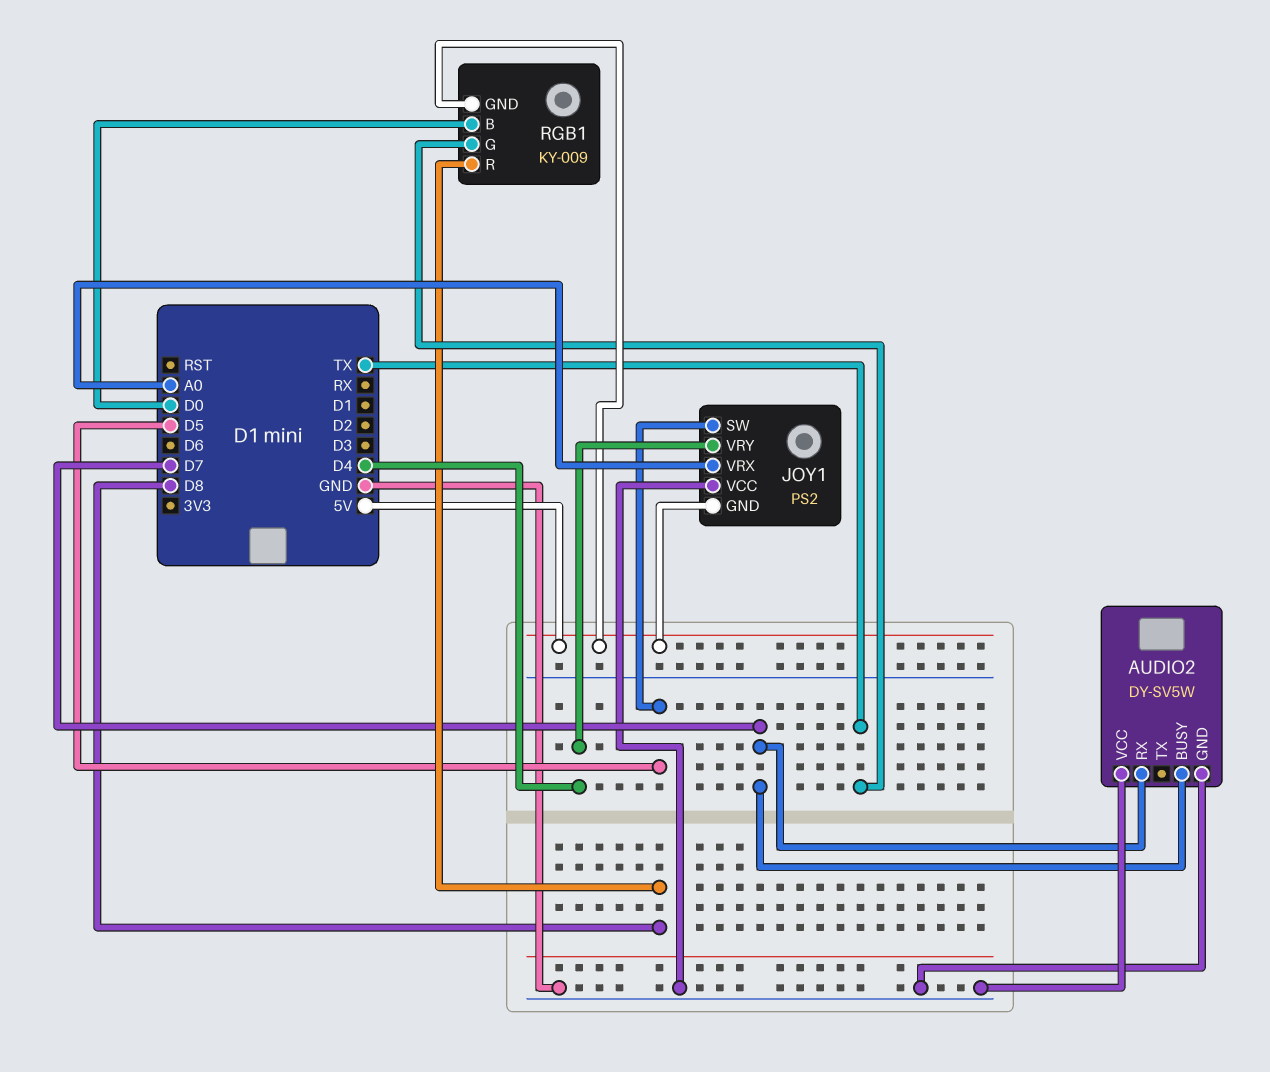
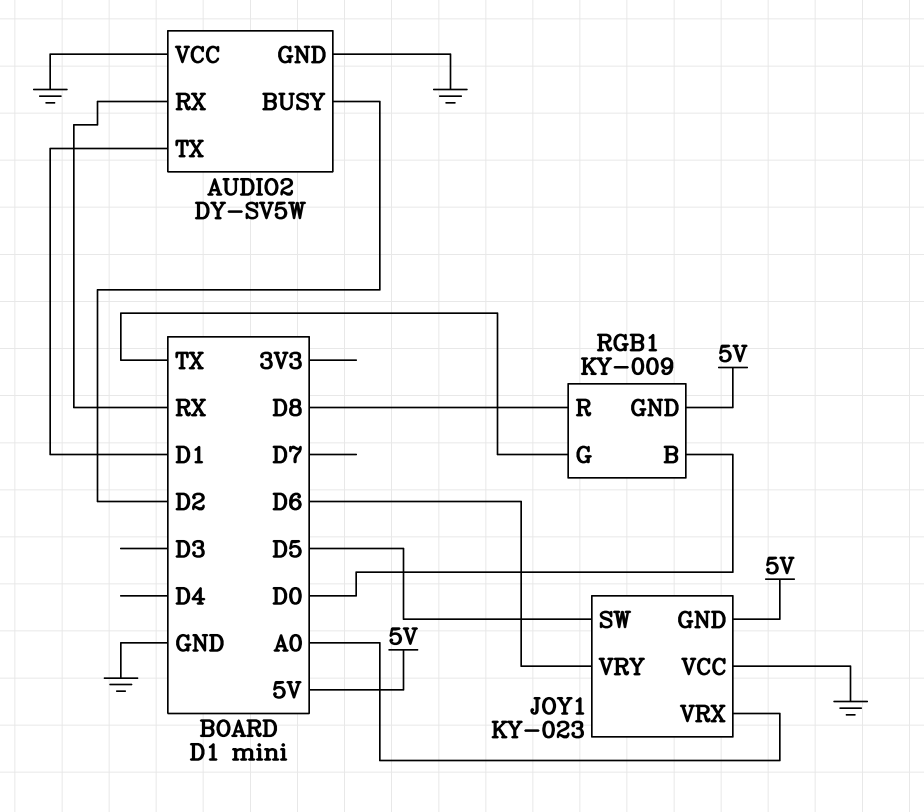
AUDIO2 pin BUSY: D7 -> D2
AUDIO2 pin RX: D7 -> RX
AUDIO2 pin TX: none -> D1
JOY1: PS2 -> KY-023
JOY1 pin VRY: D4 -> D6

